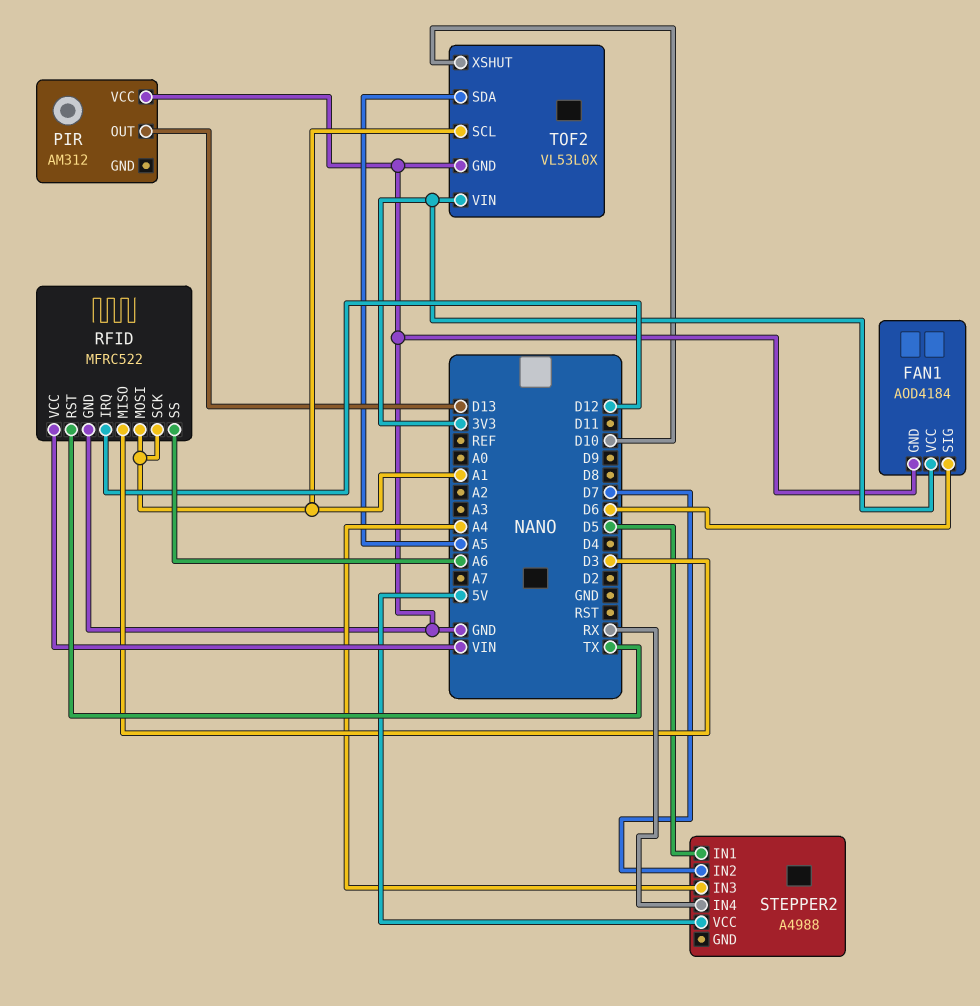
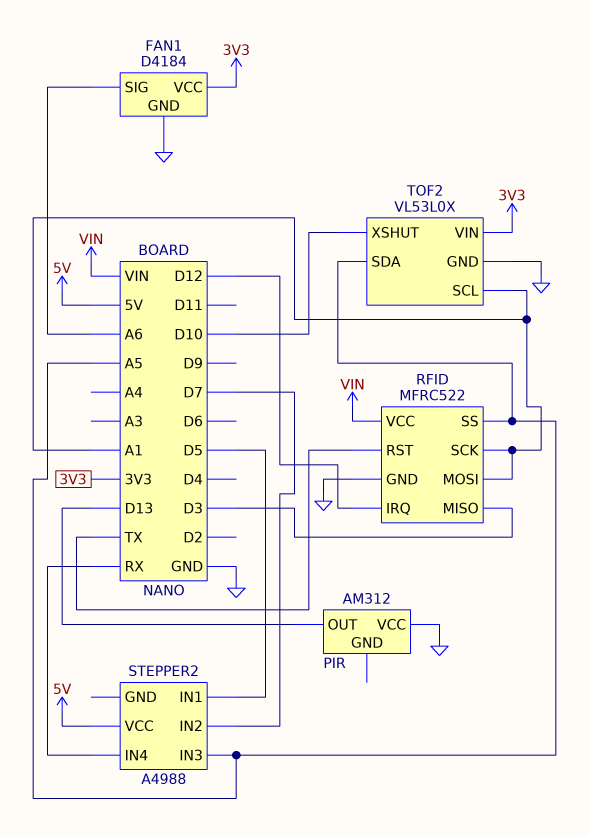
FAN1: AOD4184 -> D4184
FAN1 pin SIG: D6 -> A6
RFID pin SS: A6 -> A5
STEPPER2 pin IN3: A4 -> A5

